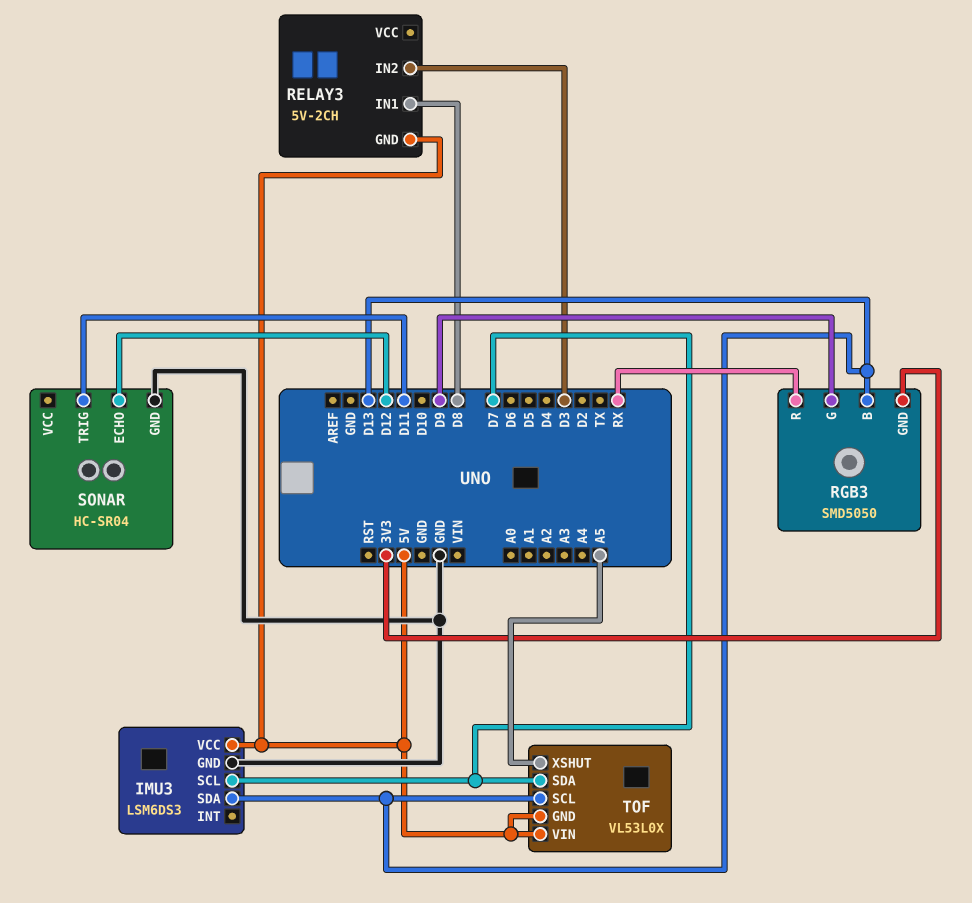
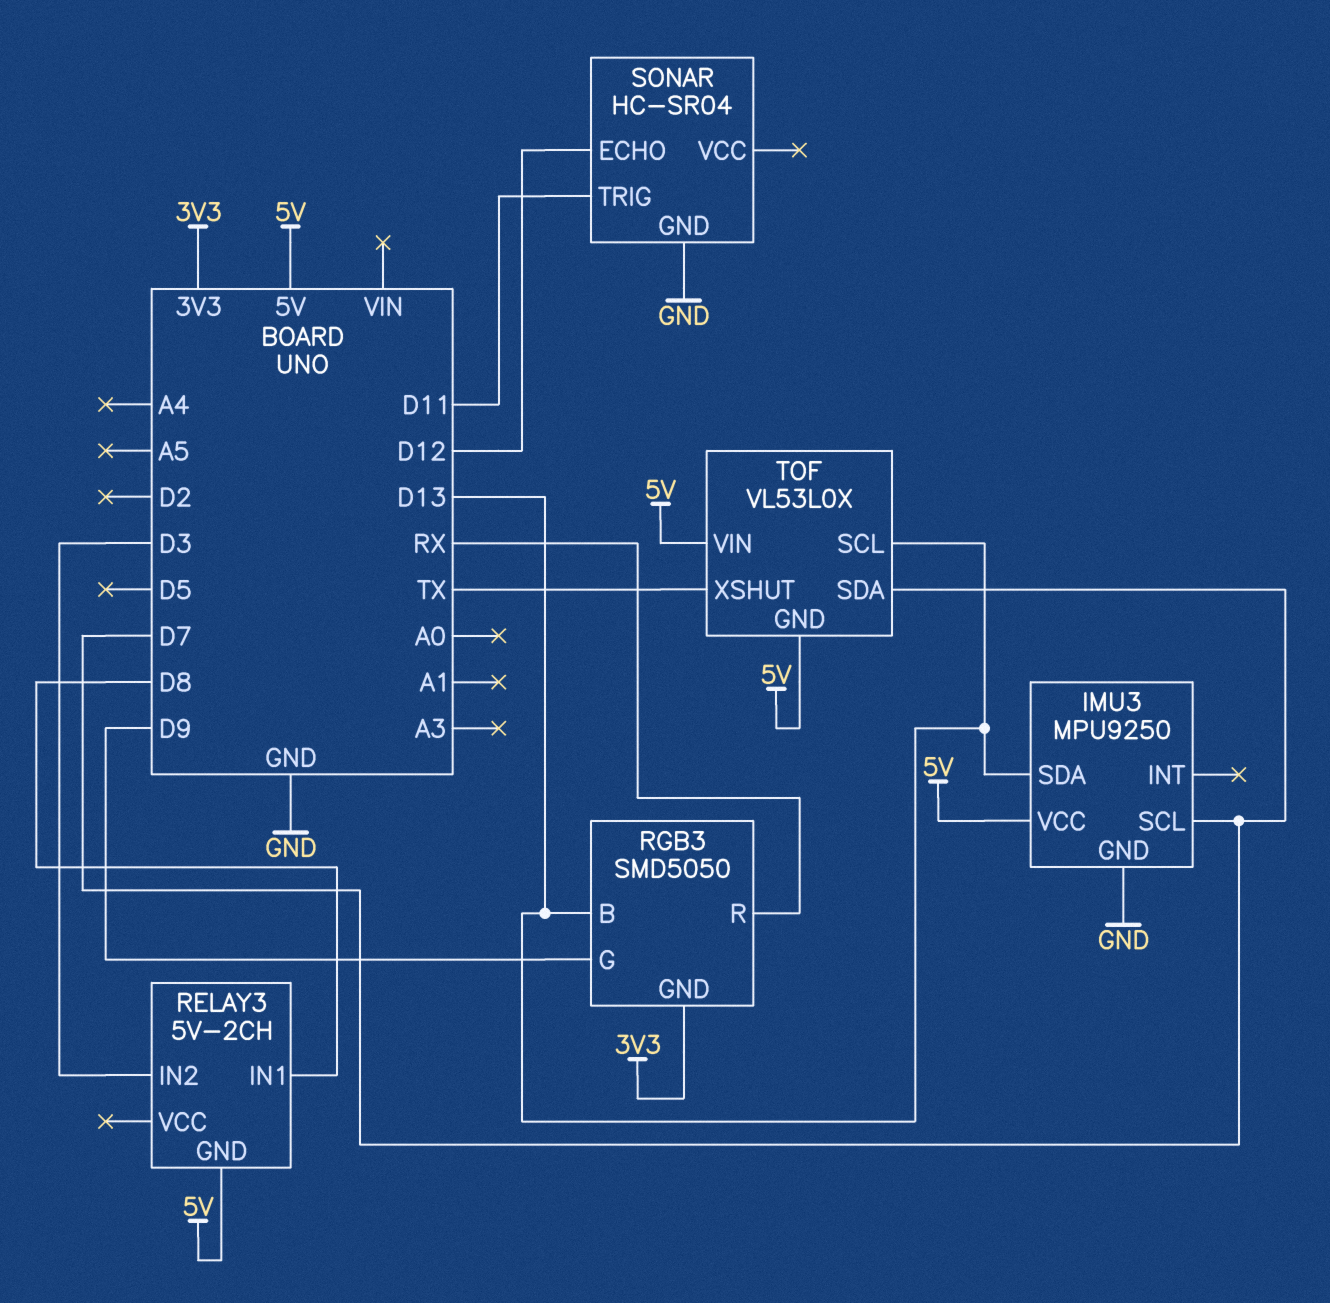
IMU3: LSM6DS3 -> MPU9250
TOF pin XSHUT: A5 -> TX

